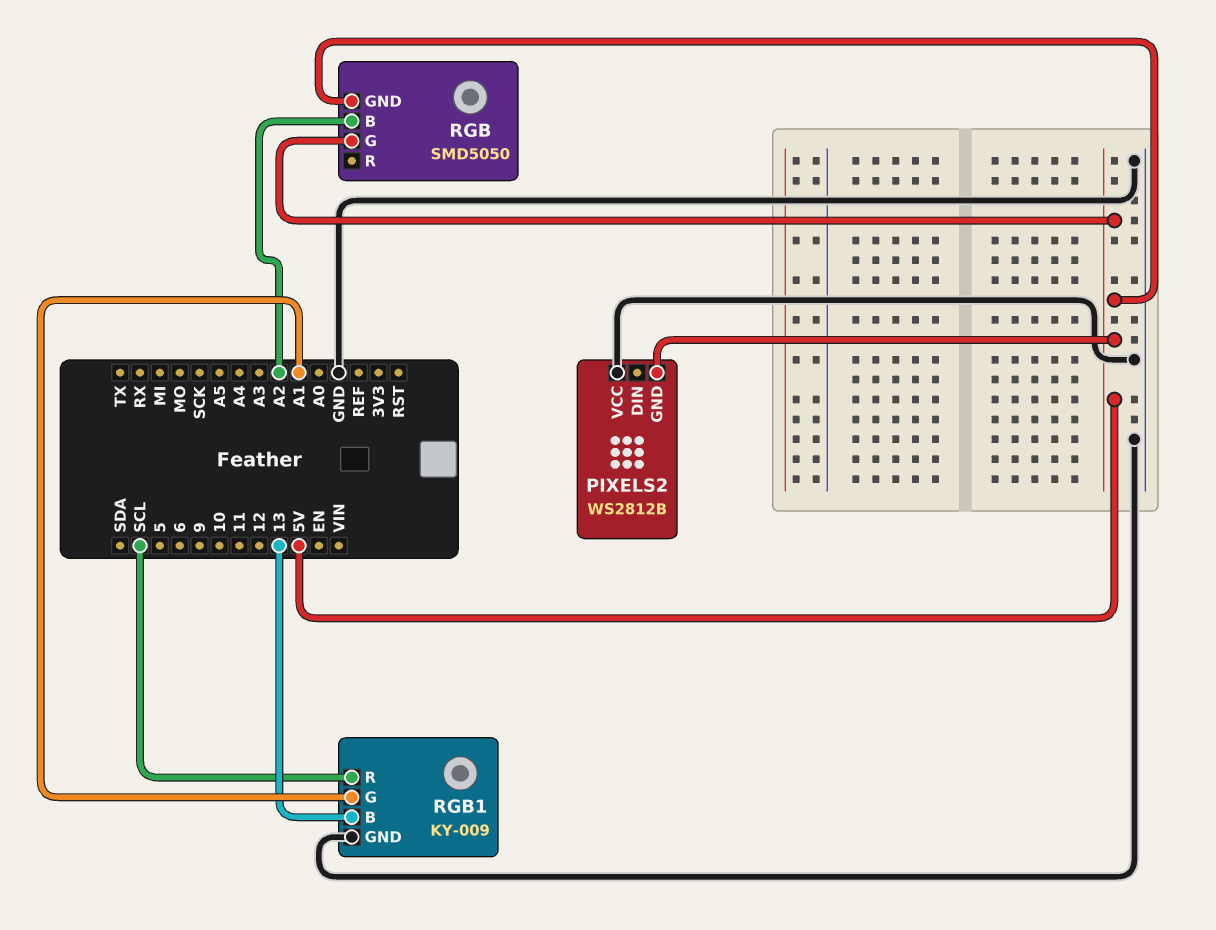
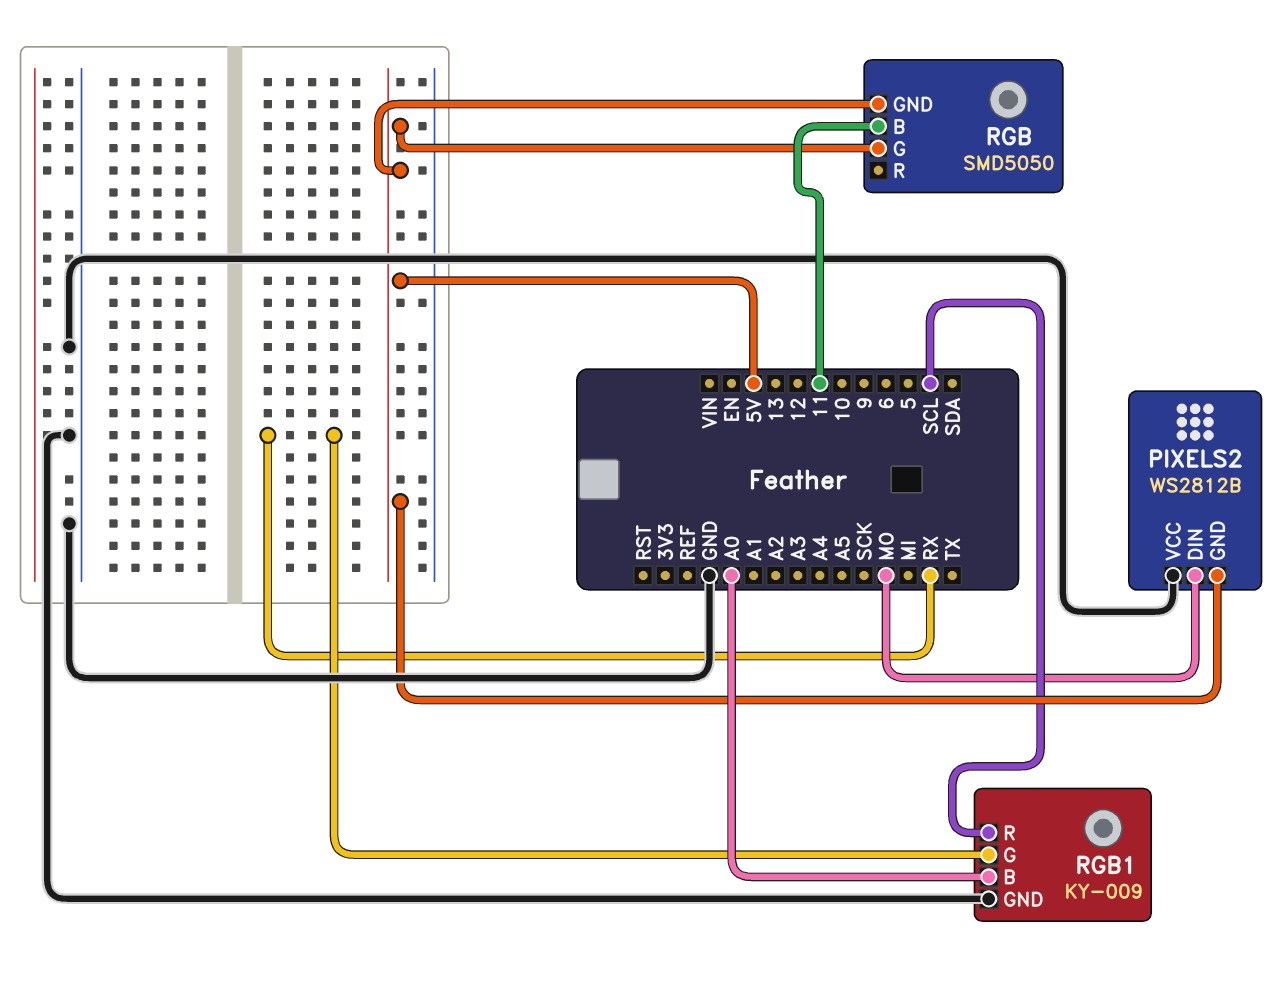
PIXELS2 pin DIN: none -> MO
RGB pin B: A2 -> 11
RGB1 pin B: 13 -> A0
RGB1 pin G: A1 -> RX

